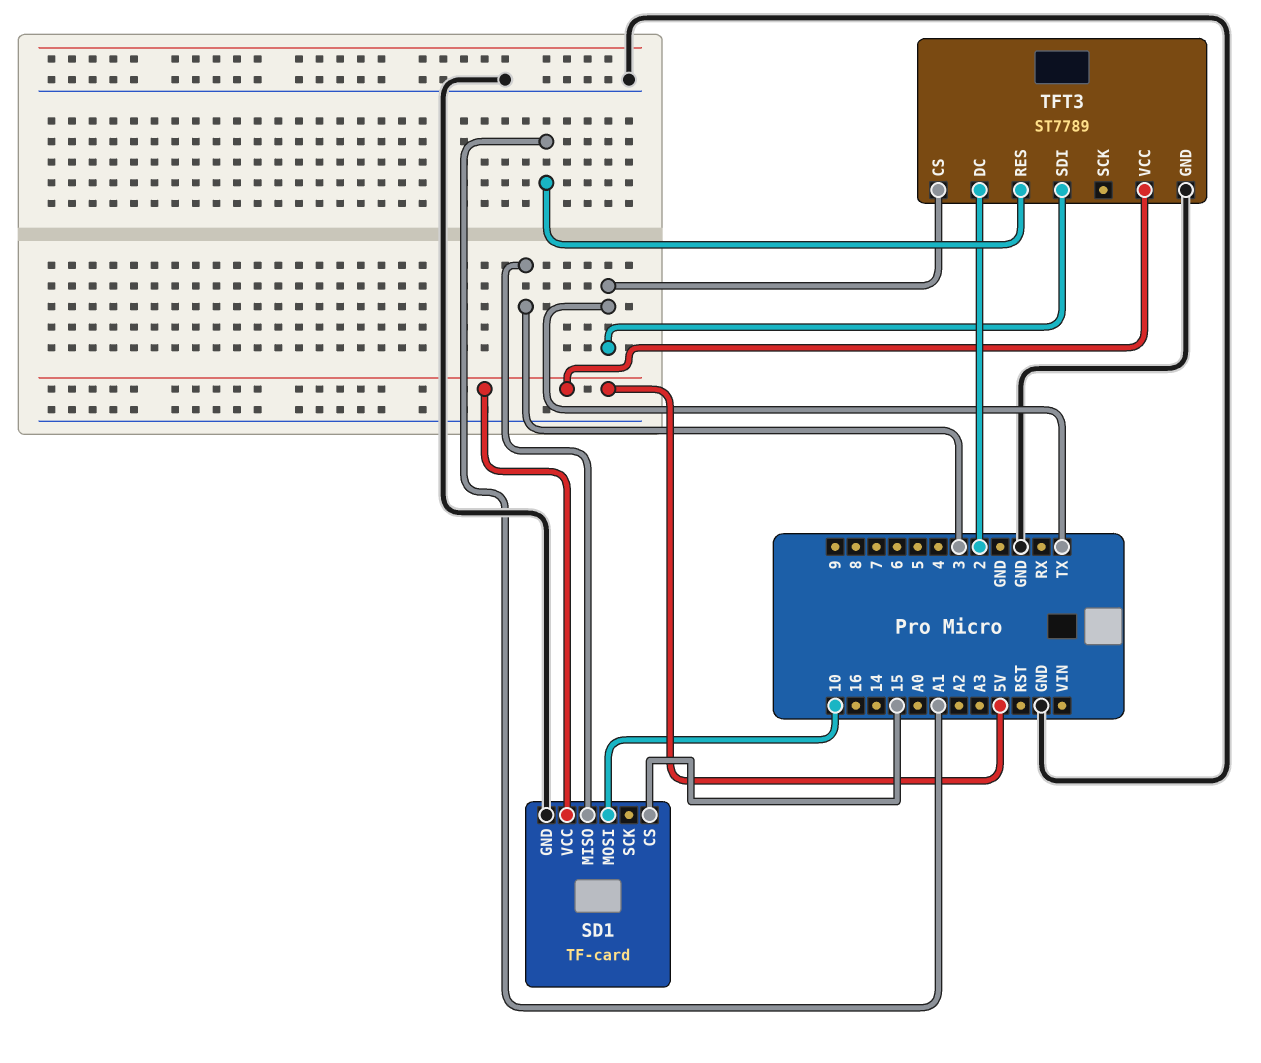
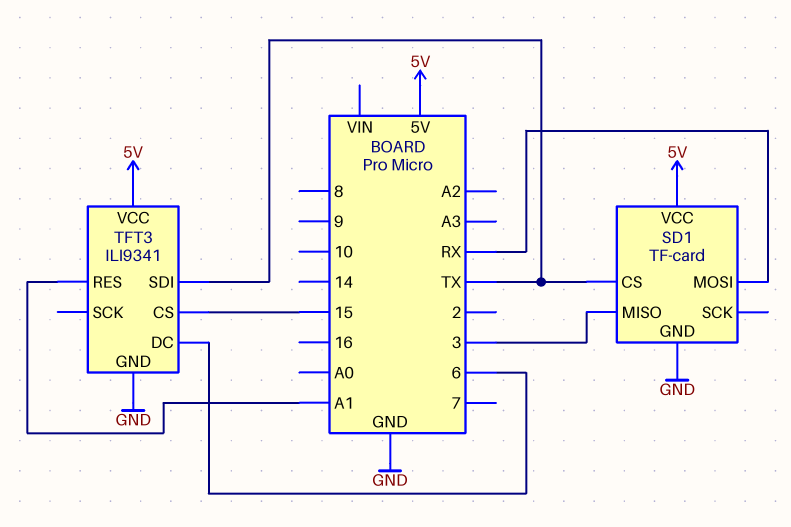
SD1 pin CS: 15 -> TX
SD1 pin MOSI: 10 -> RX
TFT3: ST7789 -> ILI9341
TFT3 pin CS: TX -> 15
TFT3 pin DC: 2 -> 6

